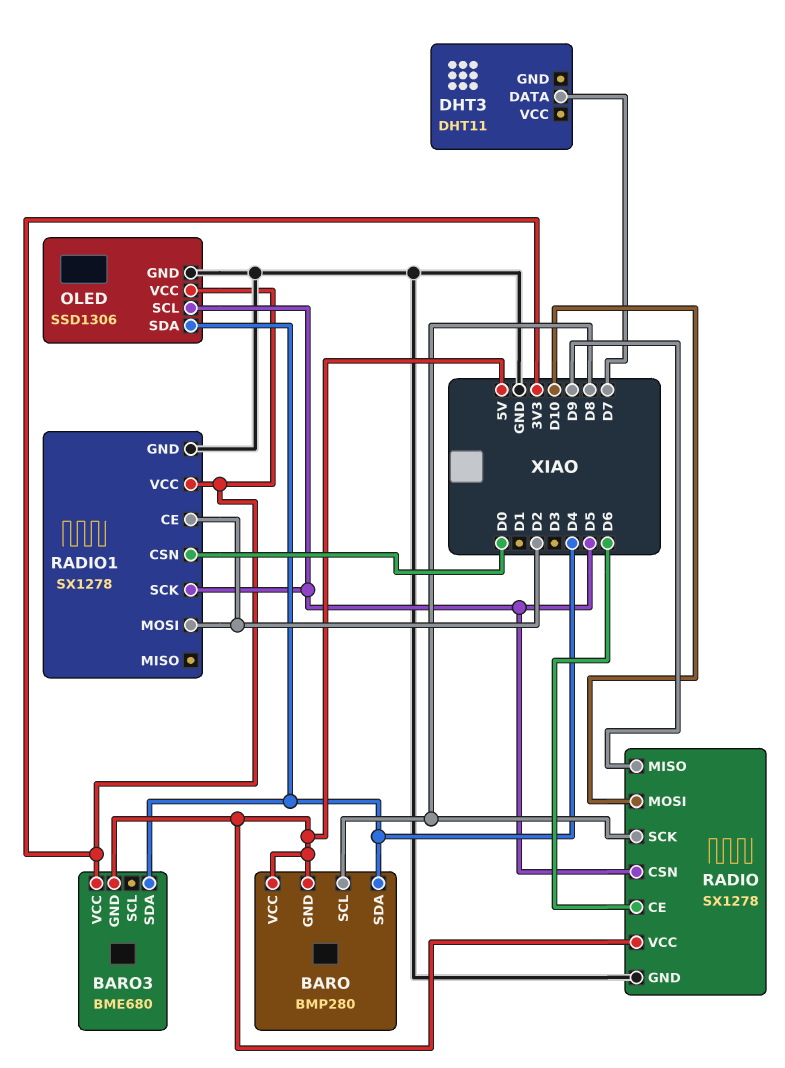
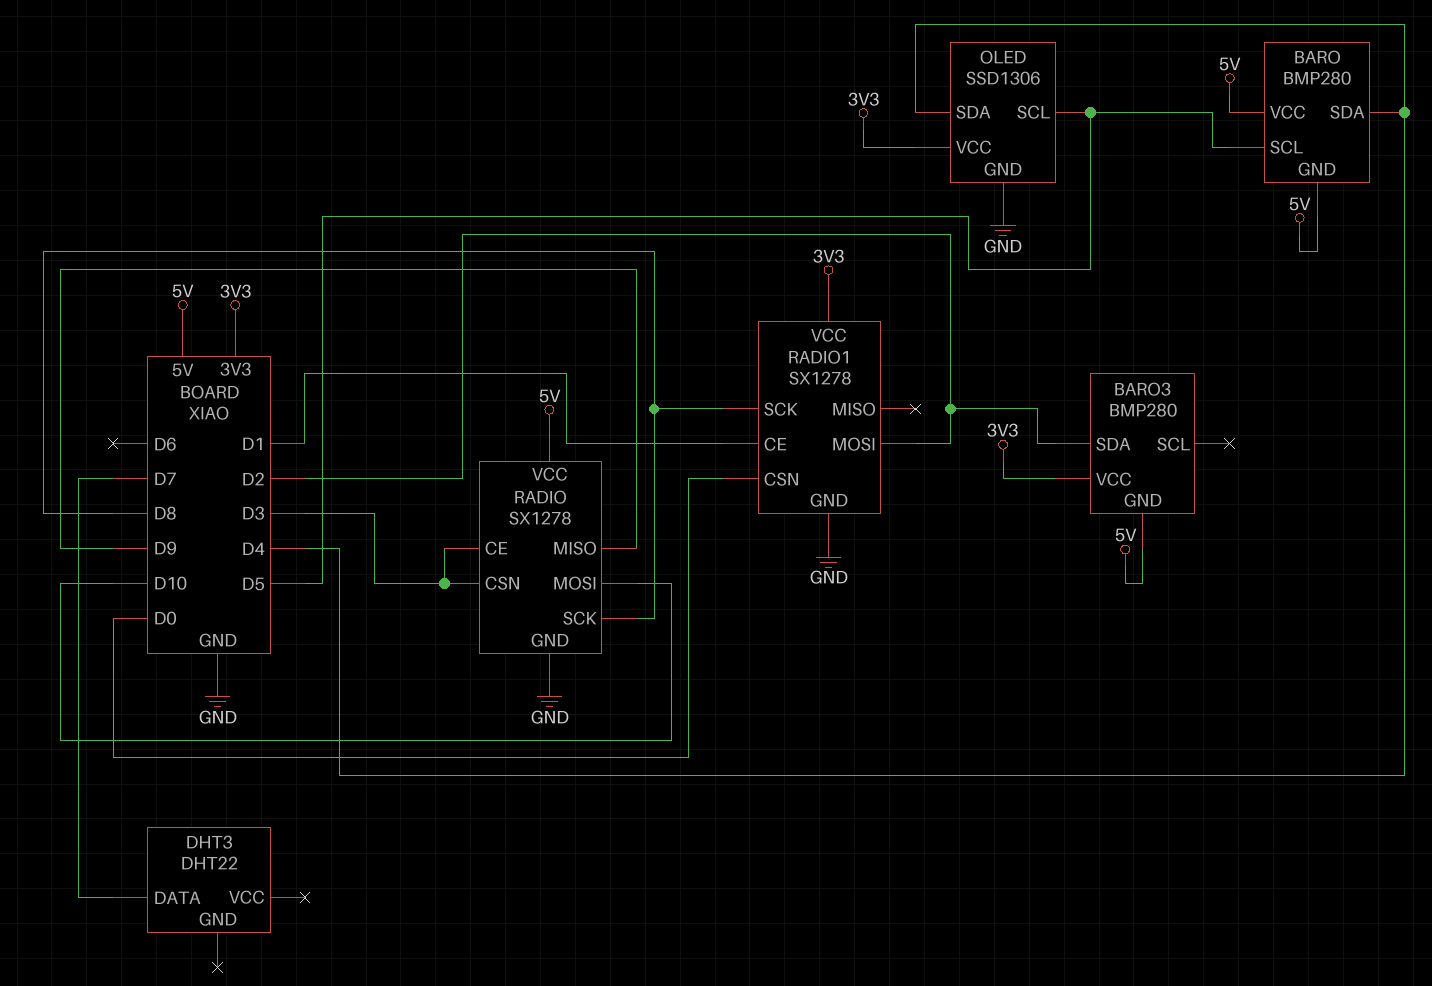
BARO pin SCL: D8 -> D5
BARO3: BME680 -> BMP280
BARO3 pin SDA: D4 -> D2
DHT3: DHT11 -> DHT22
RADIO pin CE: D6 -> D3
RADIO pin CSN: D5 -> D3
RADIO1 pin CE: D2 -> D1
RADIO1 pin SCK: D5 -> D8

